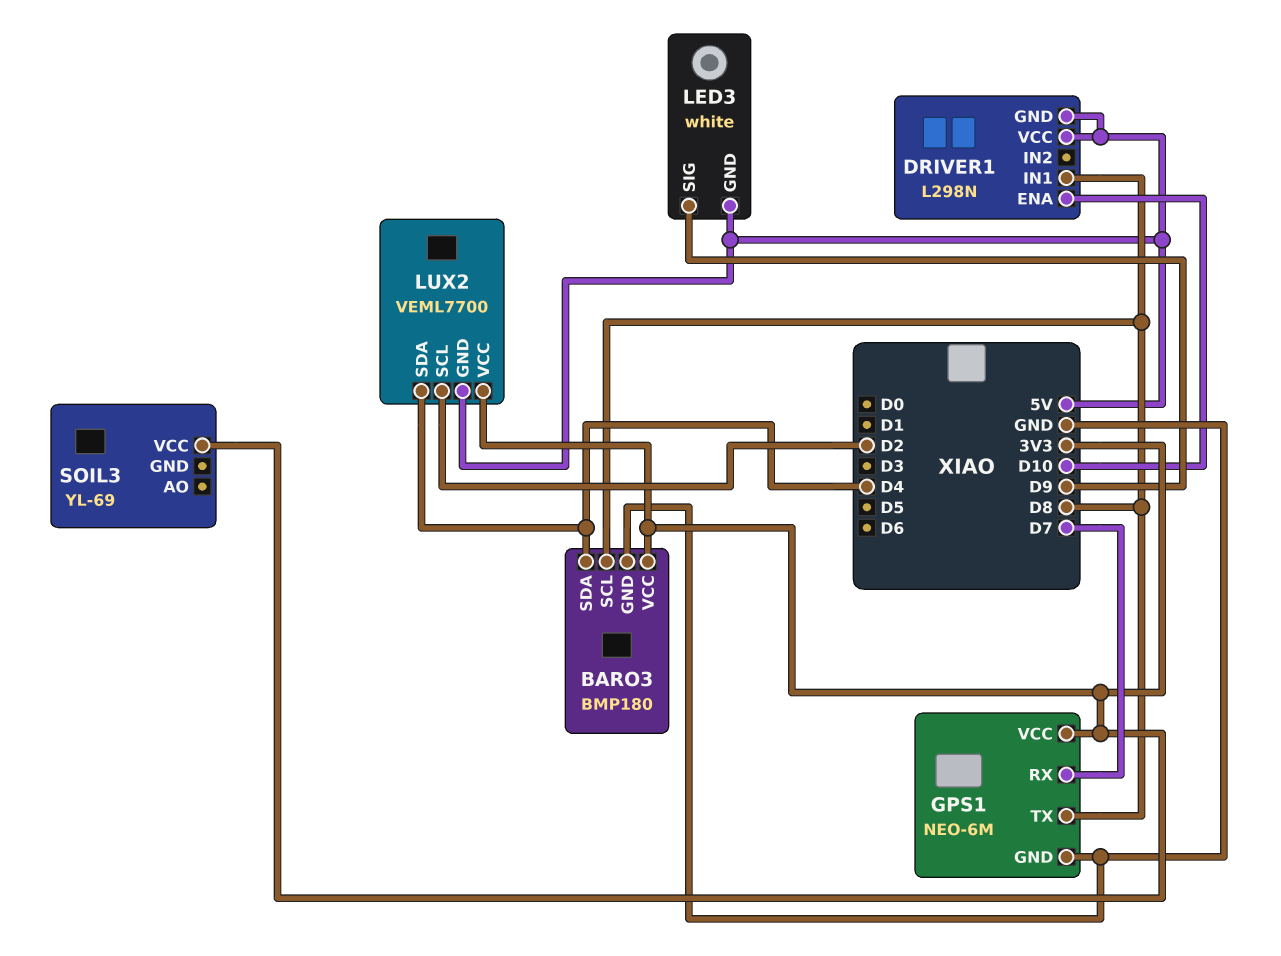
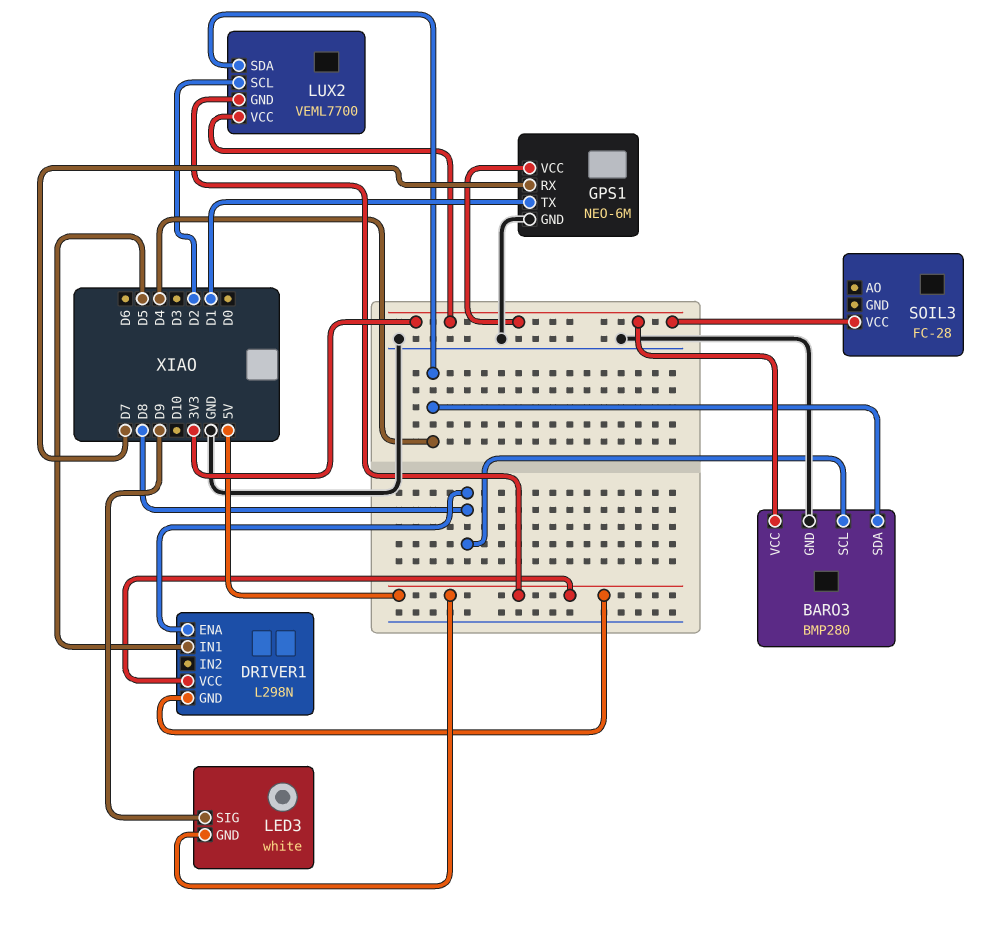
BARO3: BMP180 -> BMP280
DRIVER1 pin ENA: D10 -> D8
DRIVER1 pin IN1: D8 -> D5
GPS1 pin TX: D8 -> D1
SOIL3: YL-69 -> FC-28

